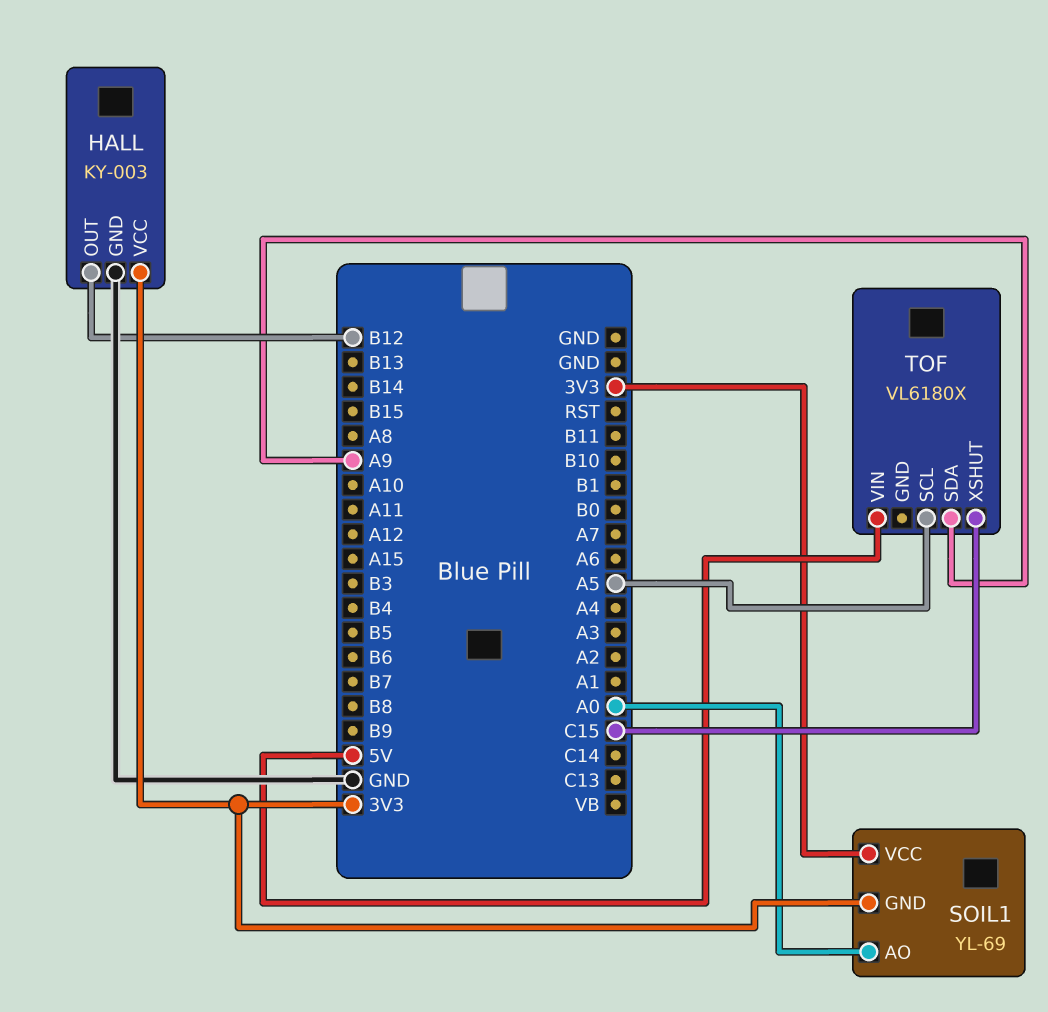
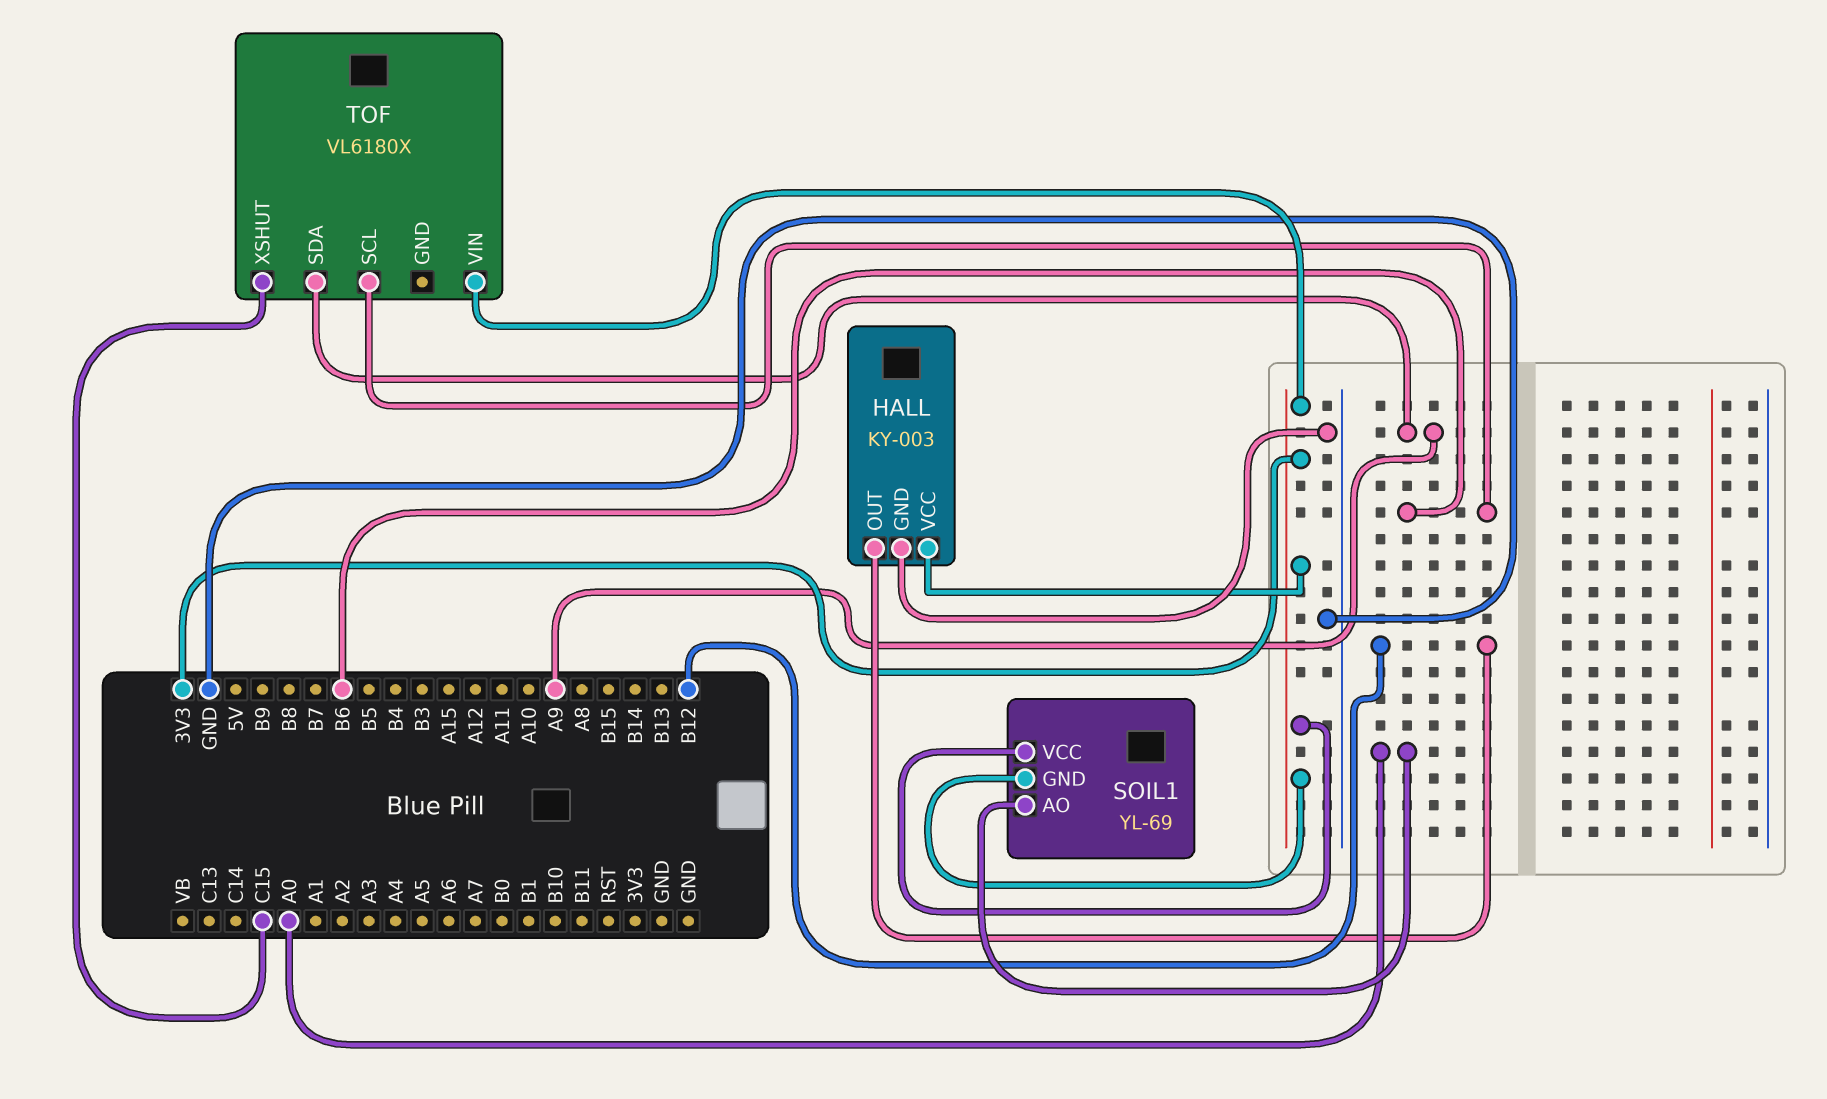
TOF pin SCL: A5 -> B6
TOF pin VIN: 5V -> 3V3

